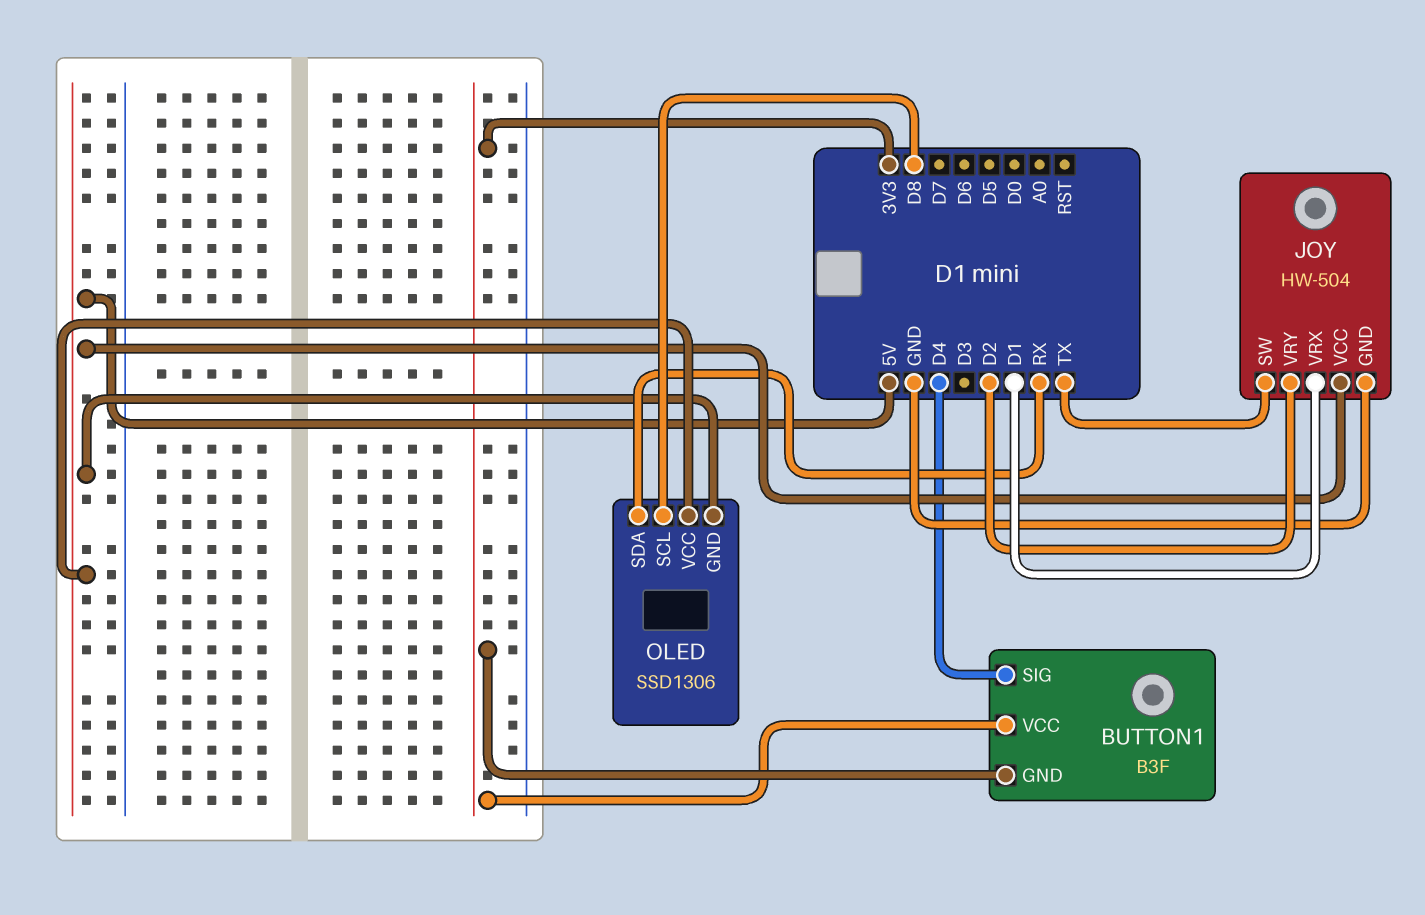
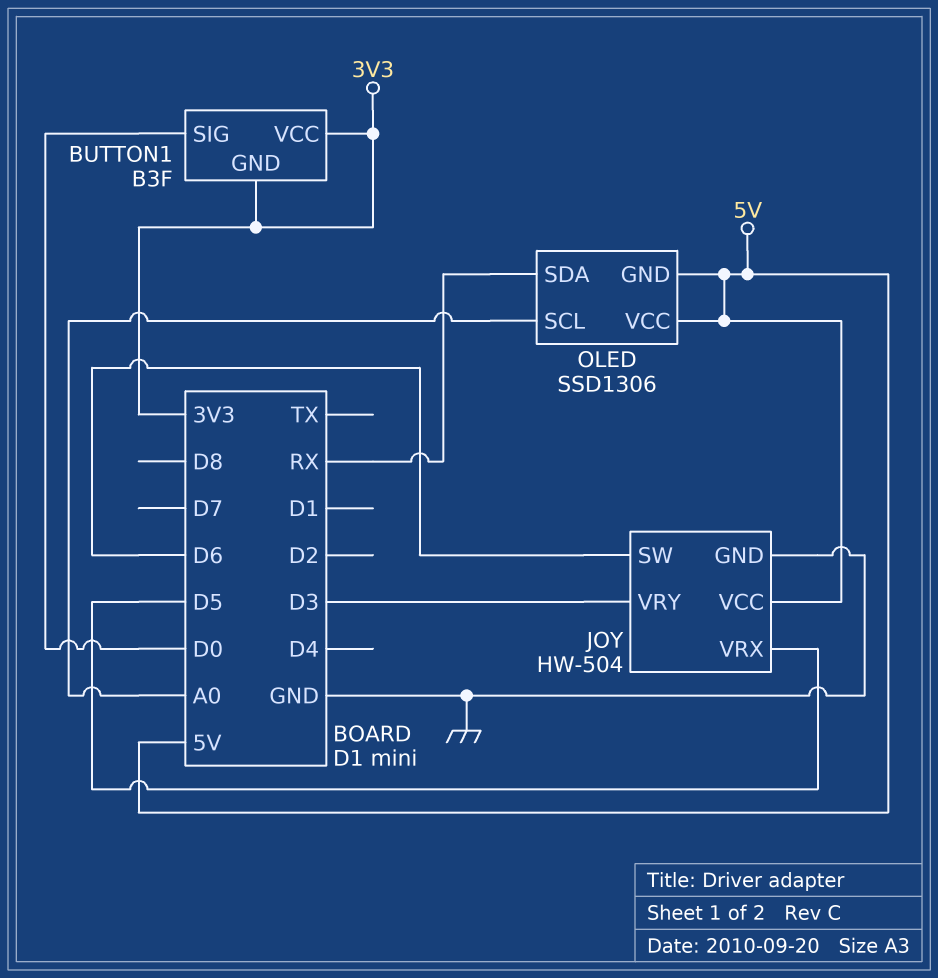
BUTTON1 pin SIG: D4 -> D0
JOY pin SW: TX -> D6
JOY pin VRX: D1 -> D5
JOY pin VRY: D2 -> D3
OLED pin SCL: D8 -> A0

